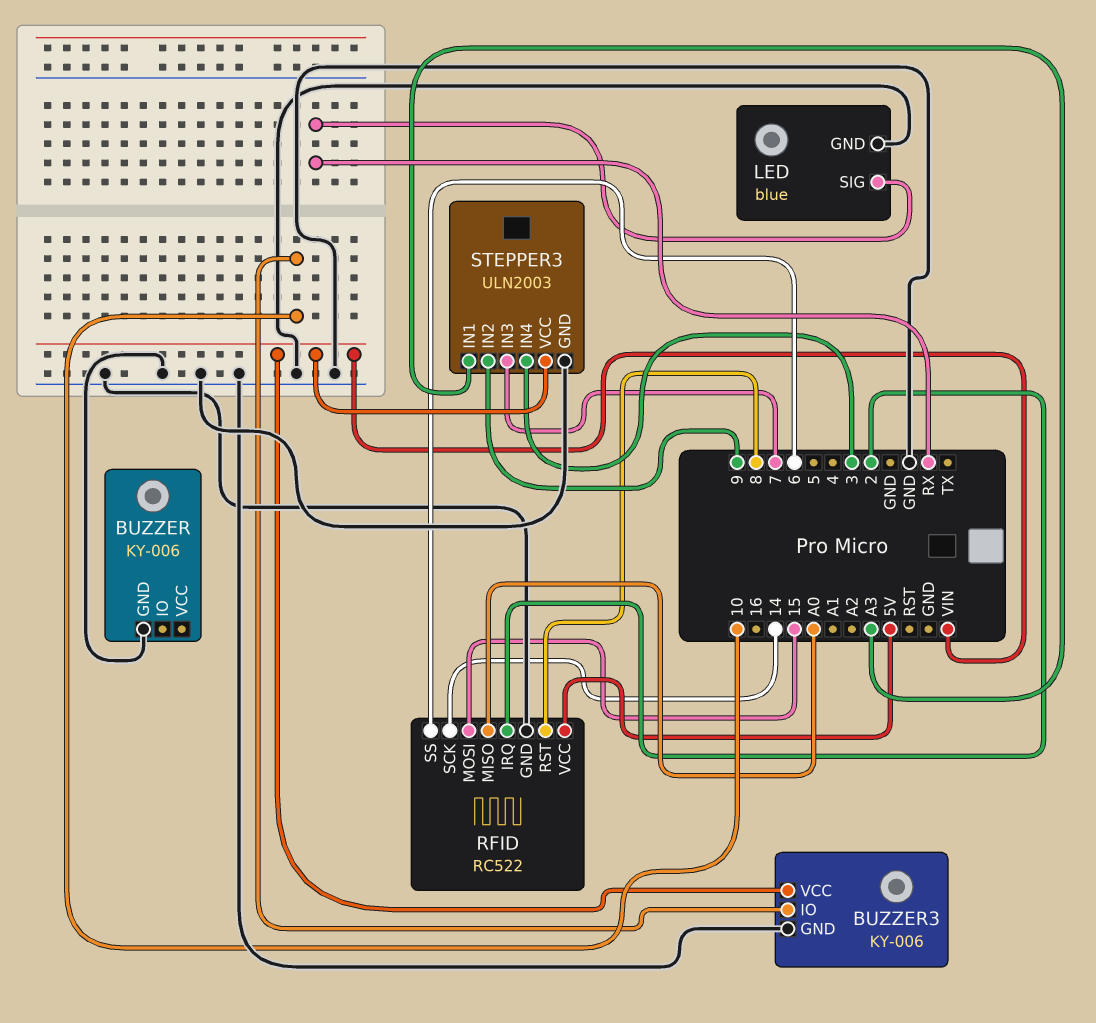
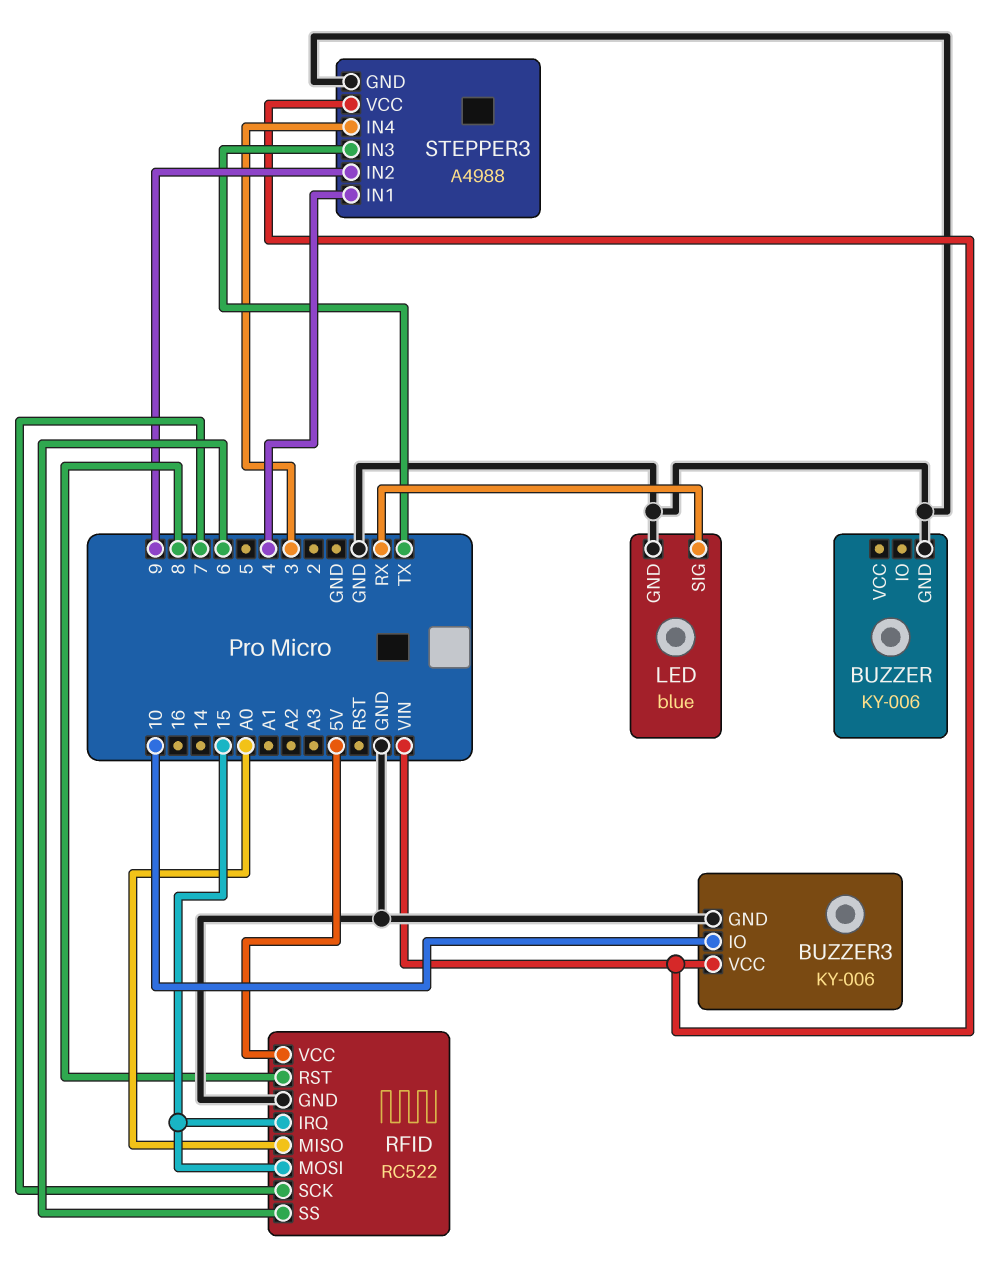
RFID pin IRQ: 2 -> 15
RFID pin SCK: 14 -> 7
STEPPER3: ULN2003 -> A4988
STEPPER3 pin IN1: A3 -> 4
STEPPER3 pin IN3: 7 -> TX

